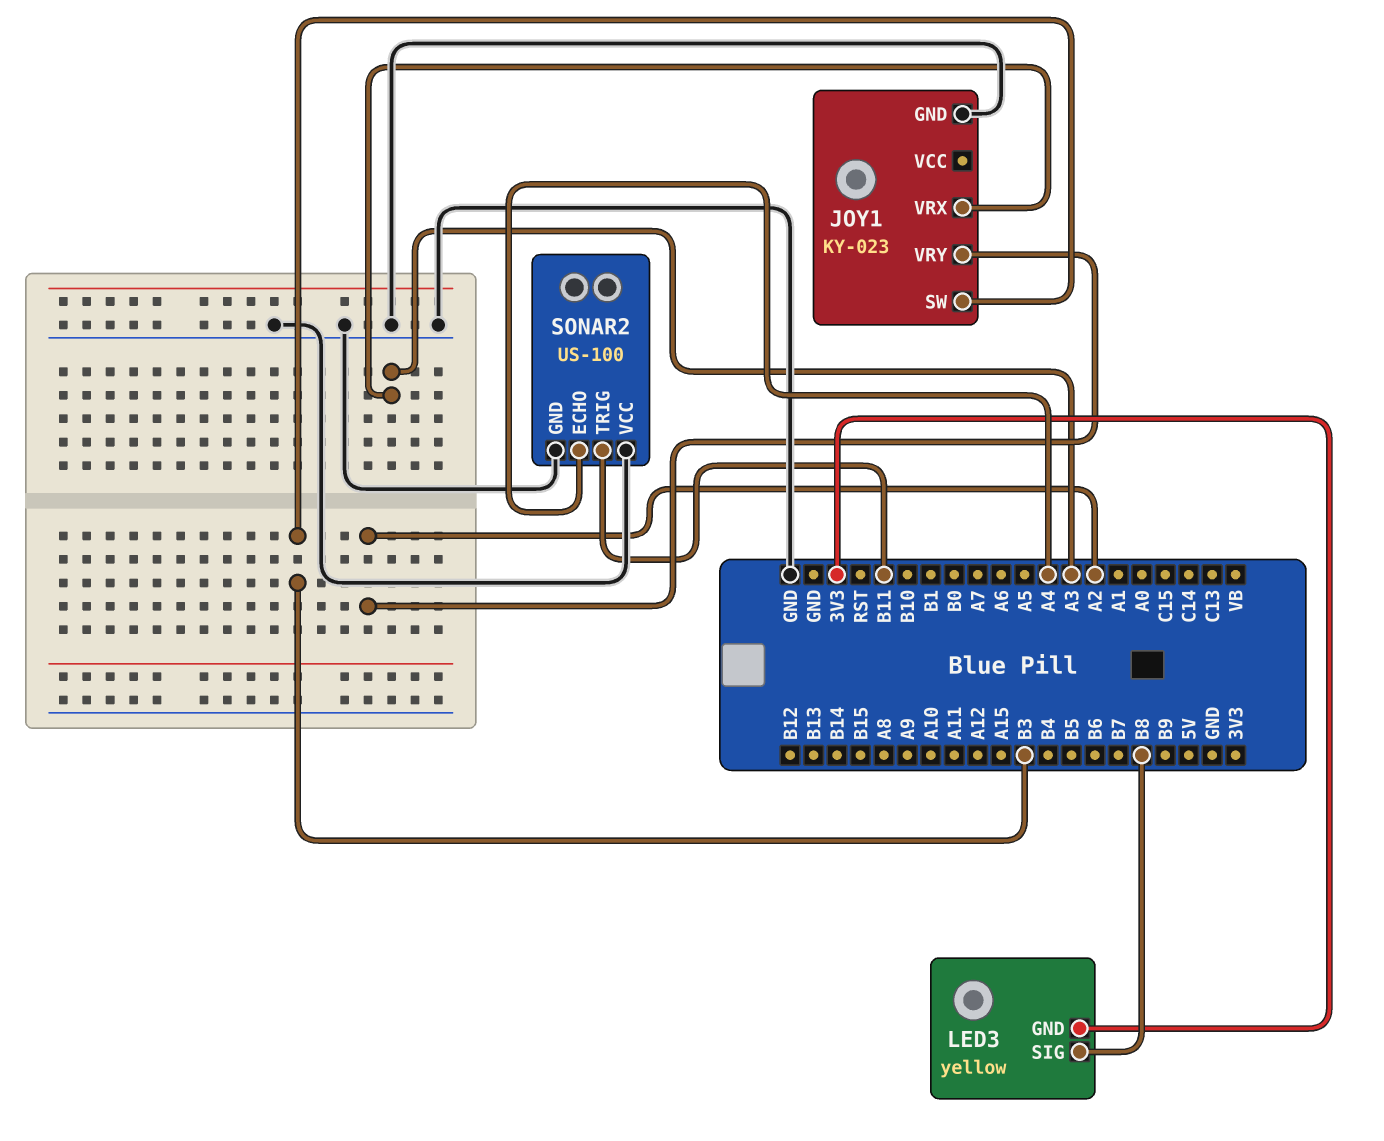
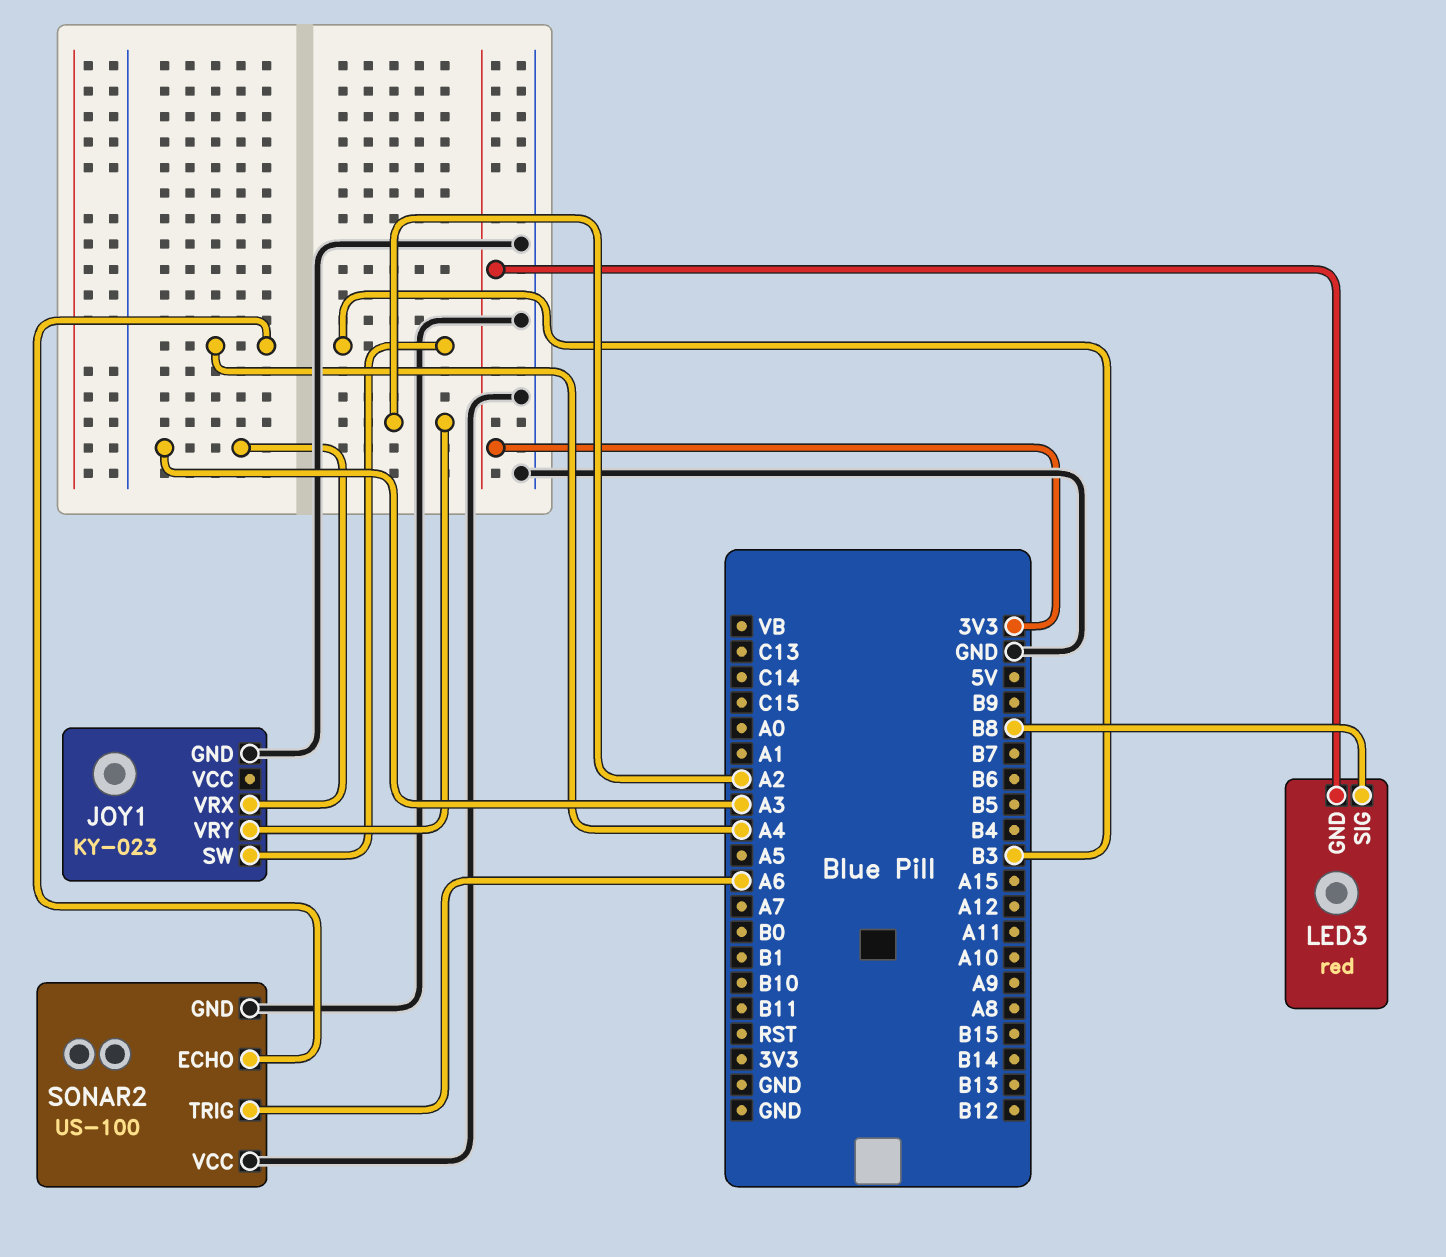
LED3: yellow -> red
SONAR2 pin TRIG: B11 -> A6

